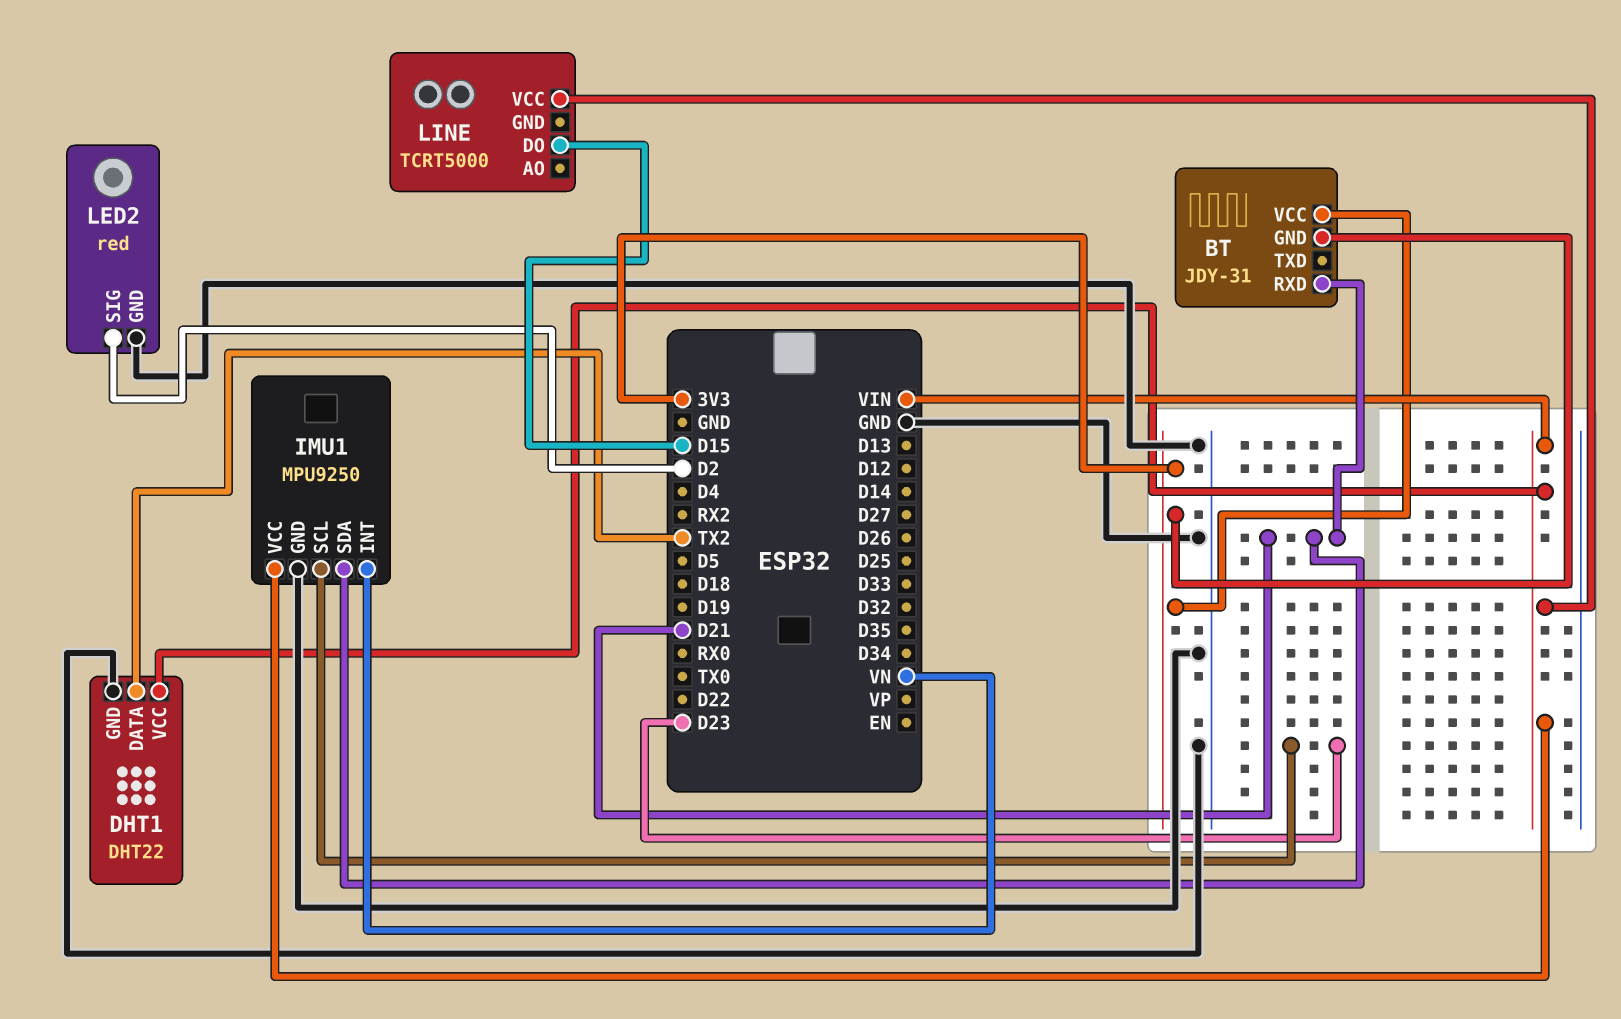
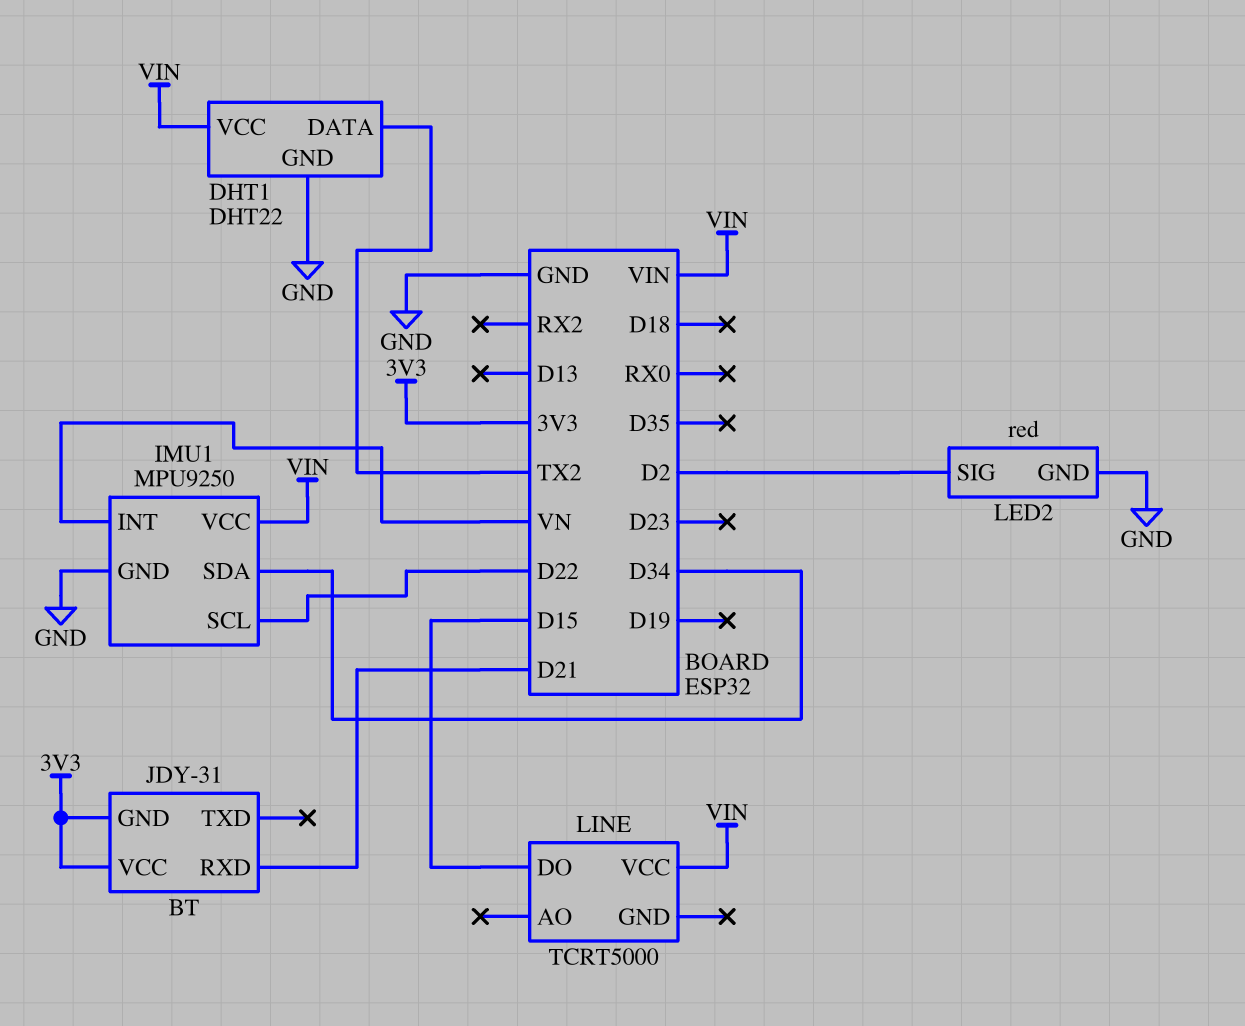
IMU1 pin SCL: D23 -> D22
IMU1 pin SDA: D21 -> D34

